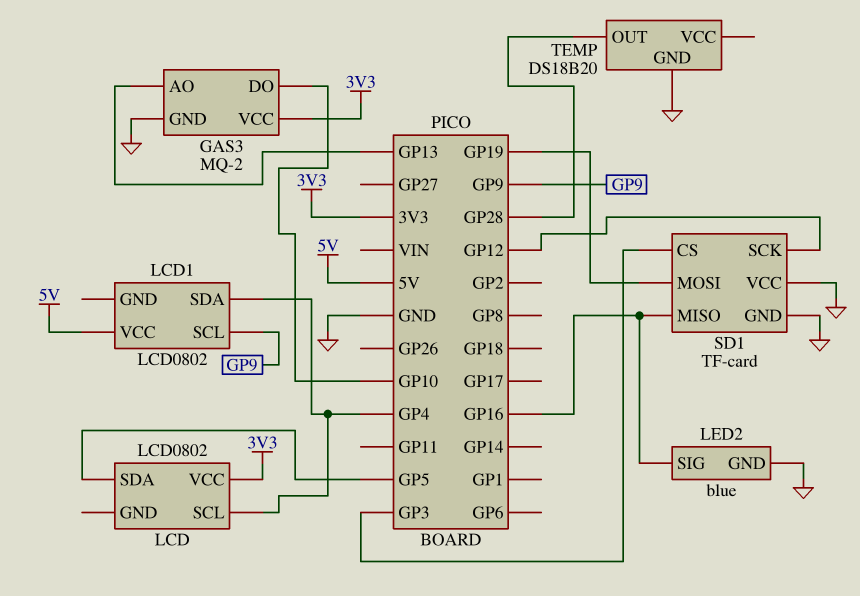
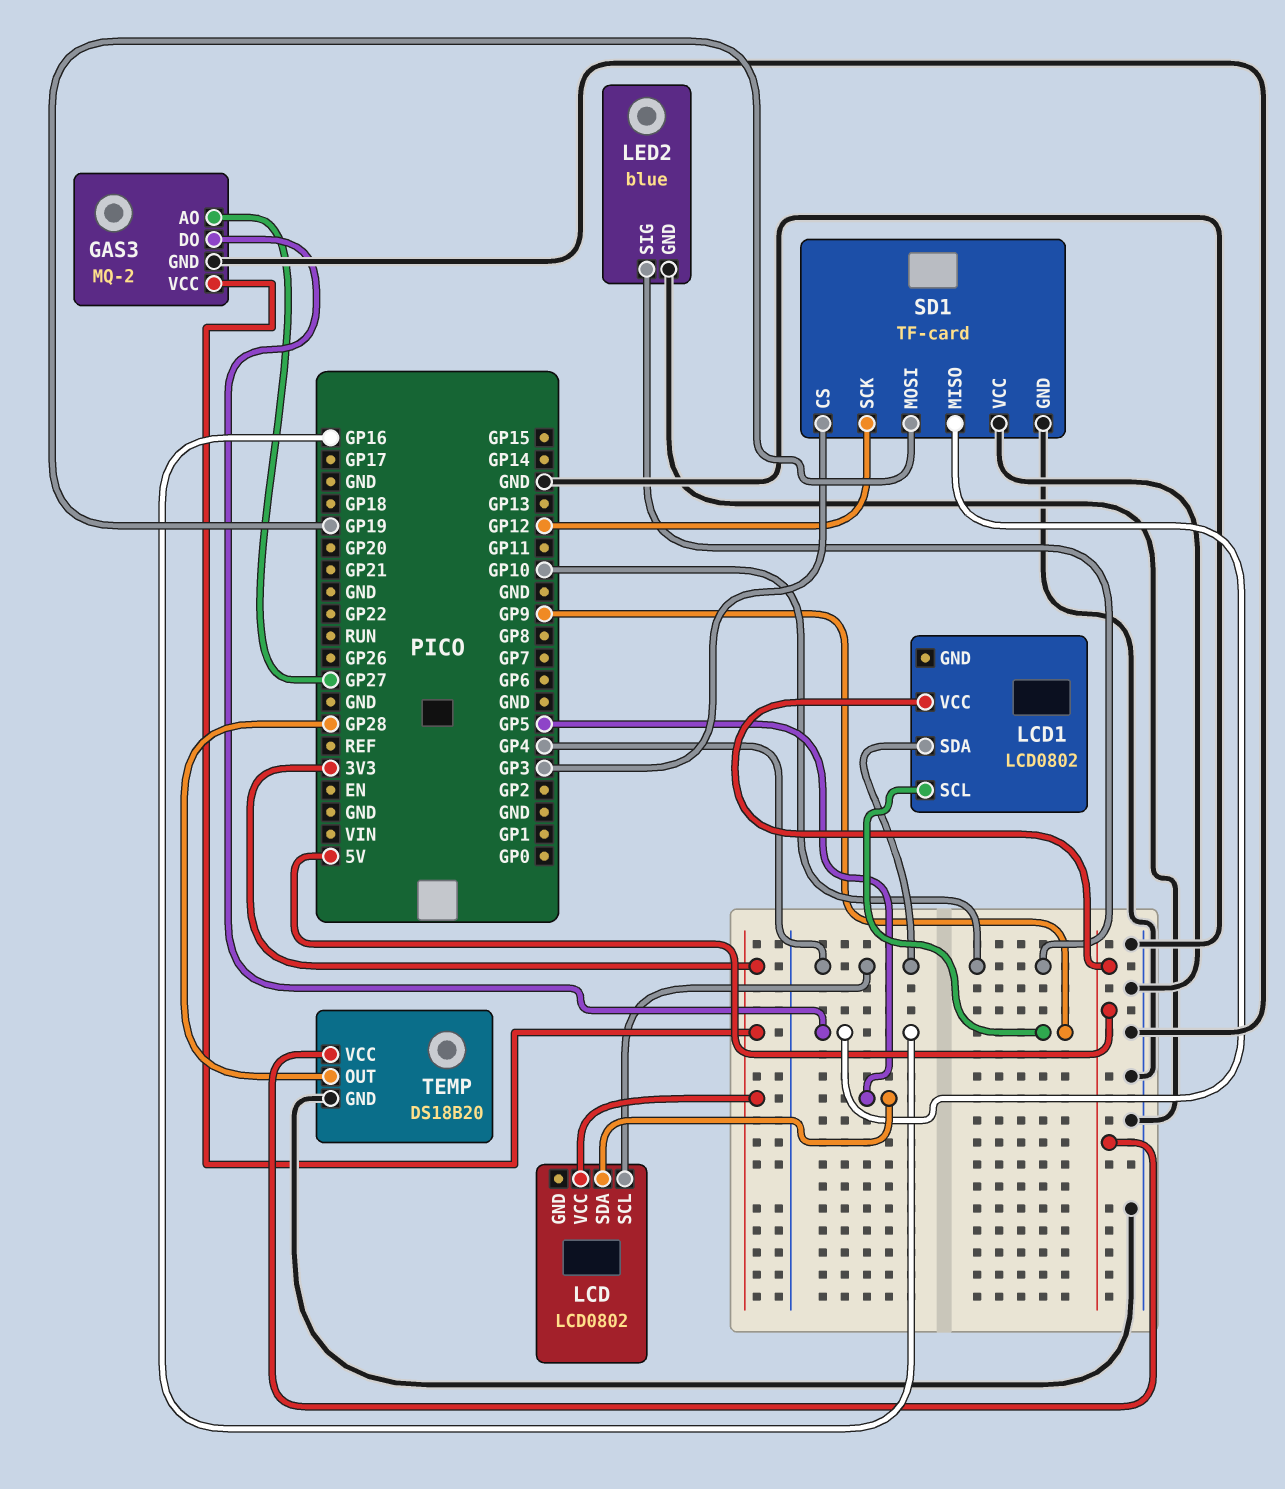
GAS3 pin AO: GP13 -> GP27
GAS3 pin DO: GP10 -> GP16
LED2 pin SIG: GP16 -> GP10
TEMP pin VCC: none -> 5V

